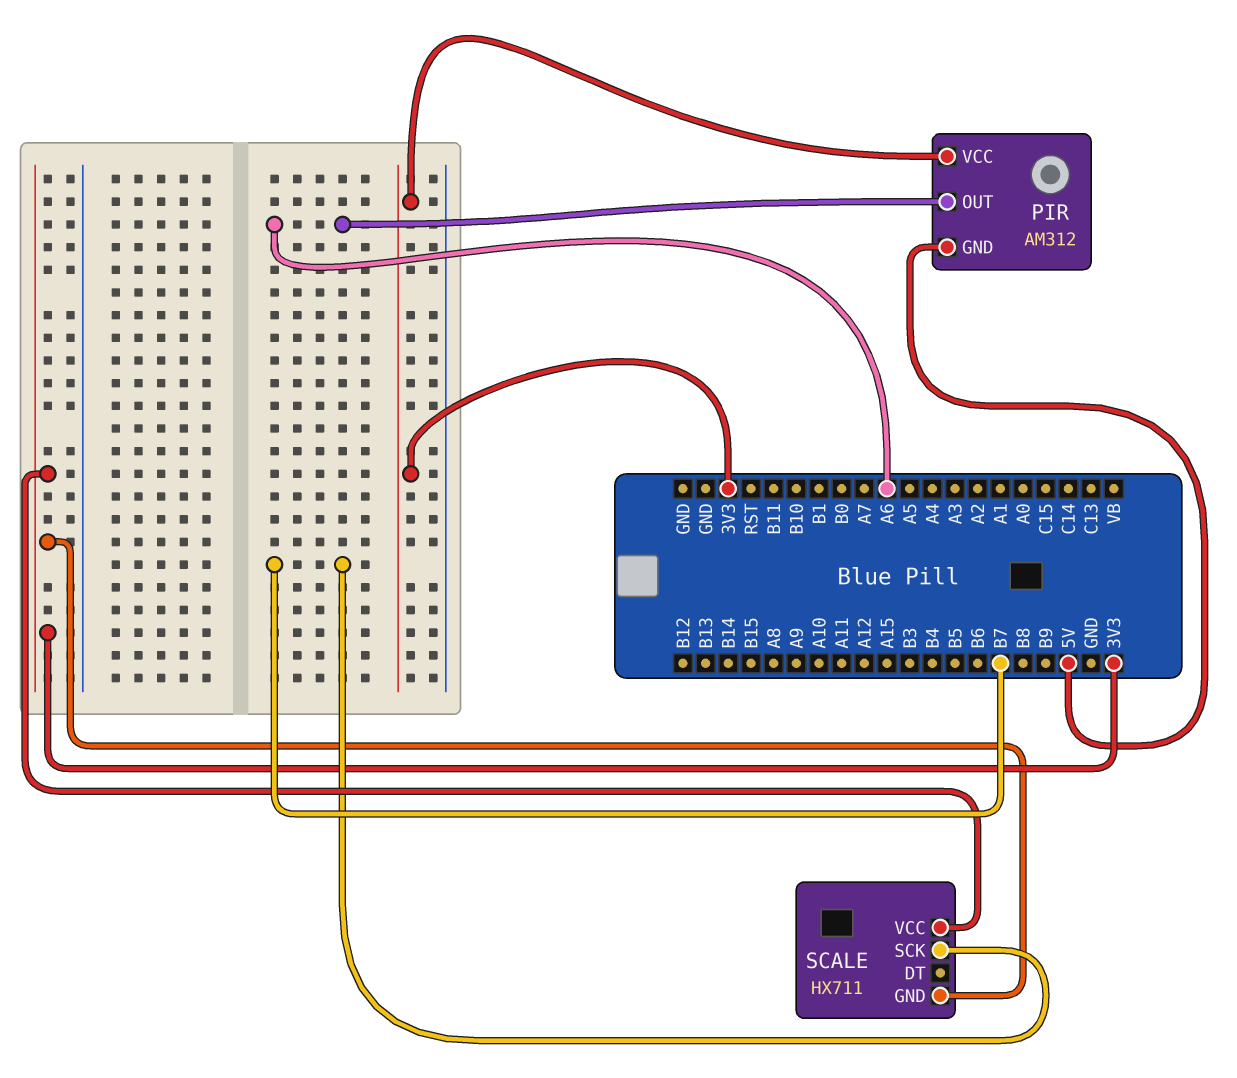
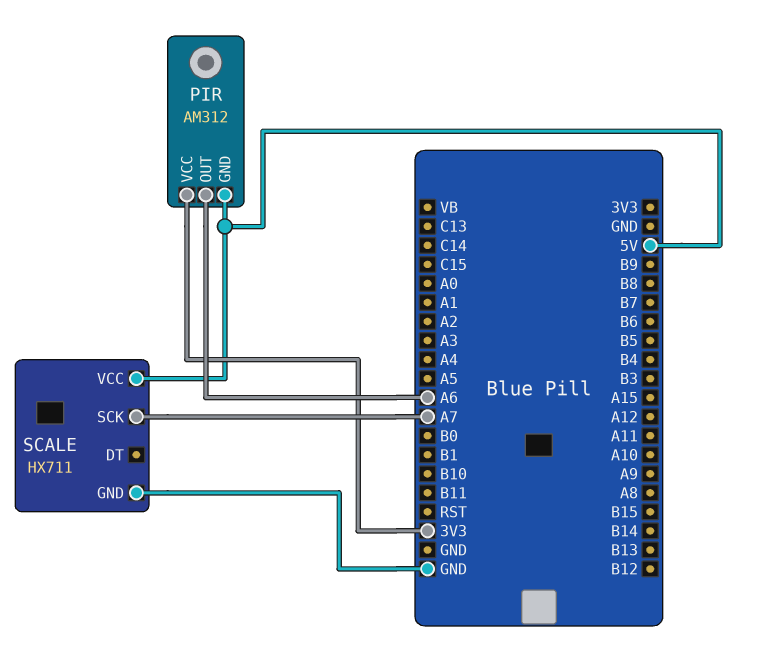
SCALE pin GND: 3V3 -> GND
SCALE pin SCK: B7 -> A7
SCALE pin VCC: 3V3 -> 5V

